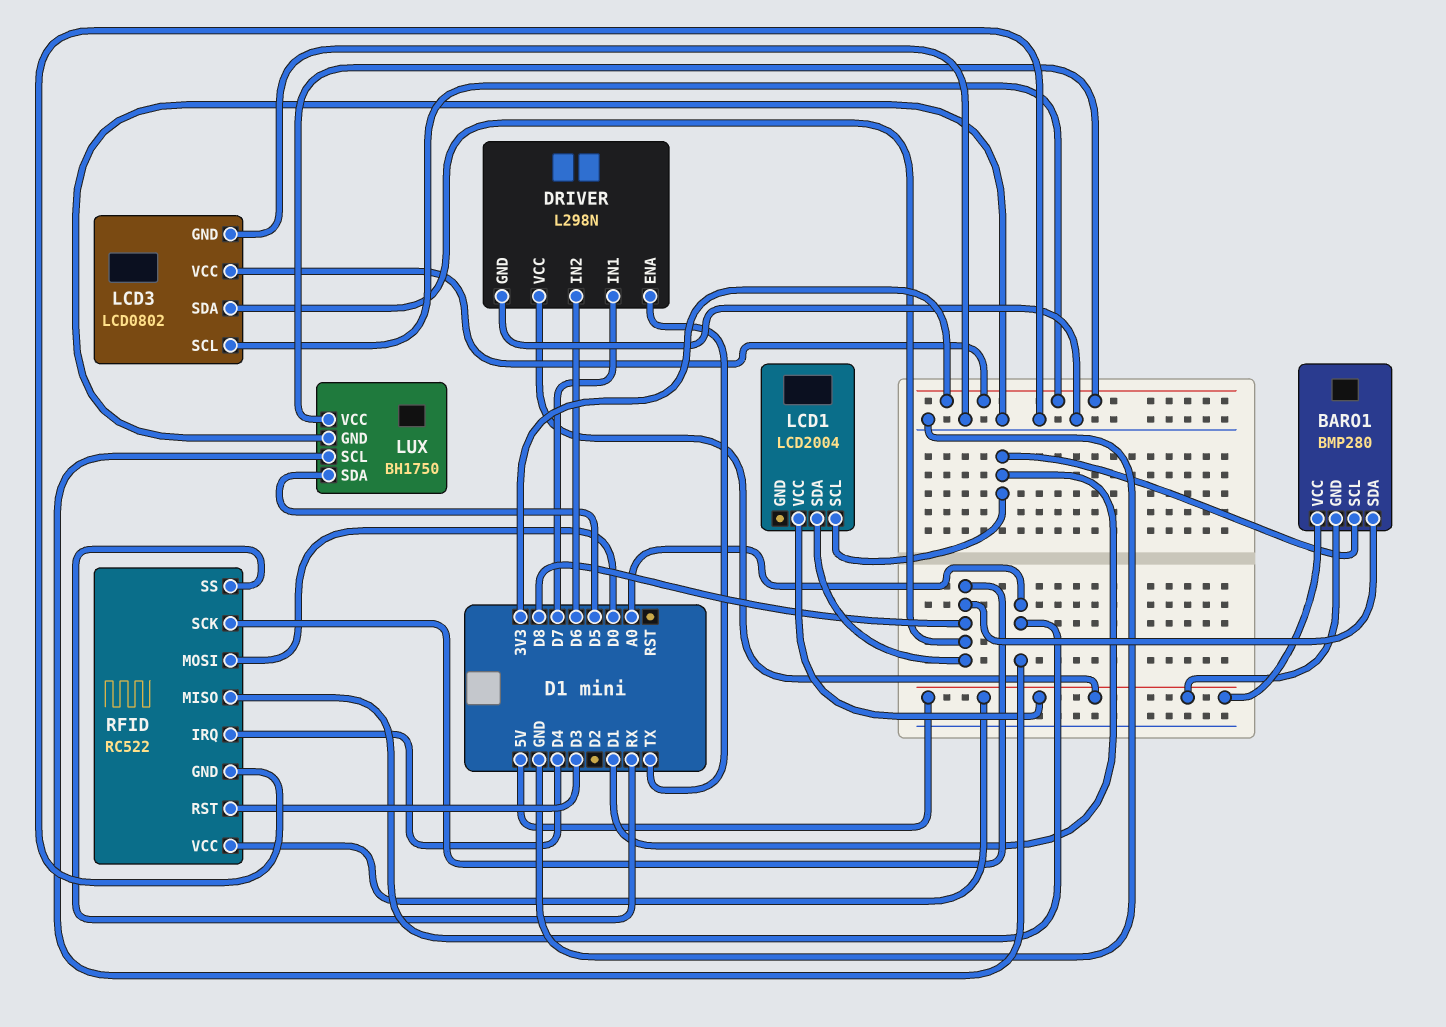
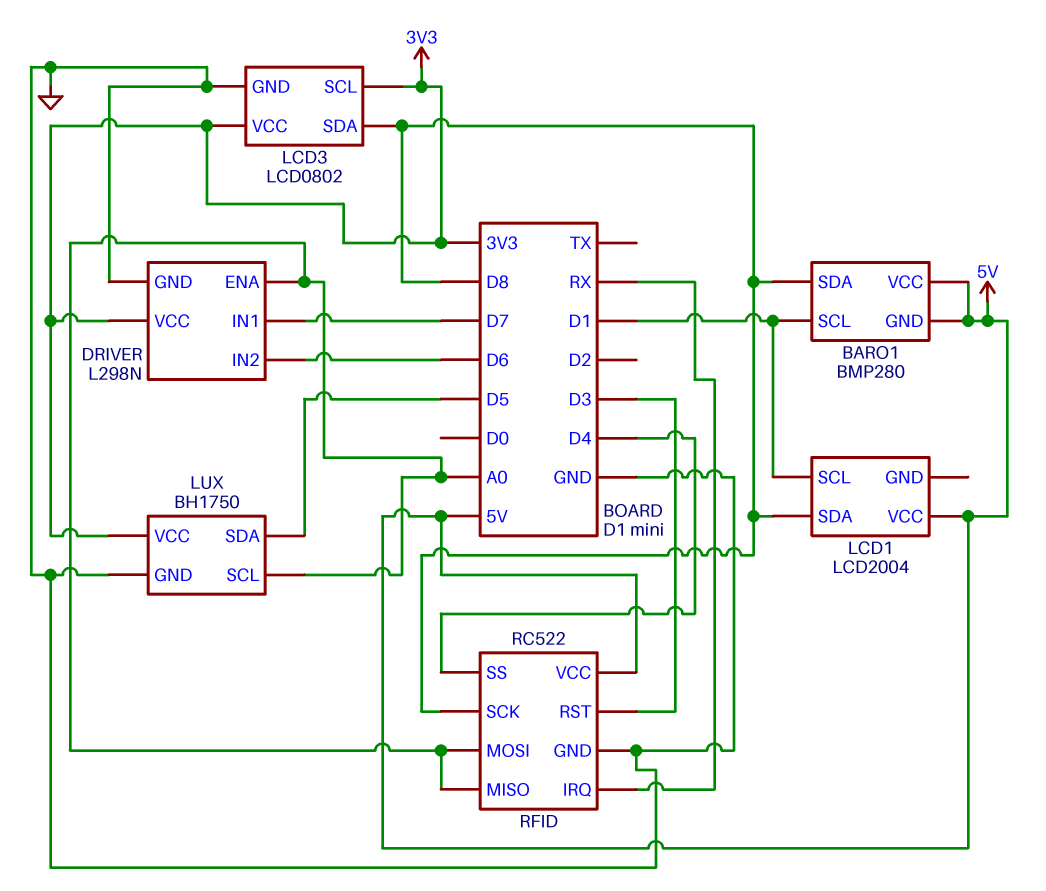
DRIVER pin ENA: TX -> A0
DRIVER pin VCC: 5V -> 3V3
RFID pin IRQ: D4 -> RX
RFID pin MOSI: D0 -> A0
RFID pin SS: RX -> D4

